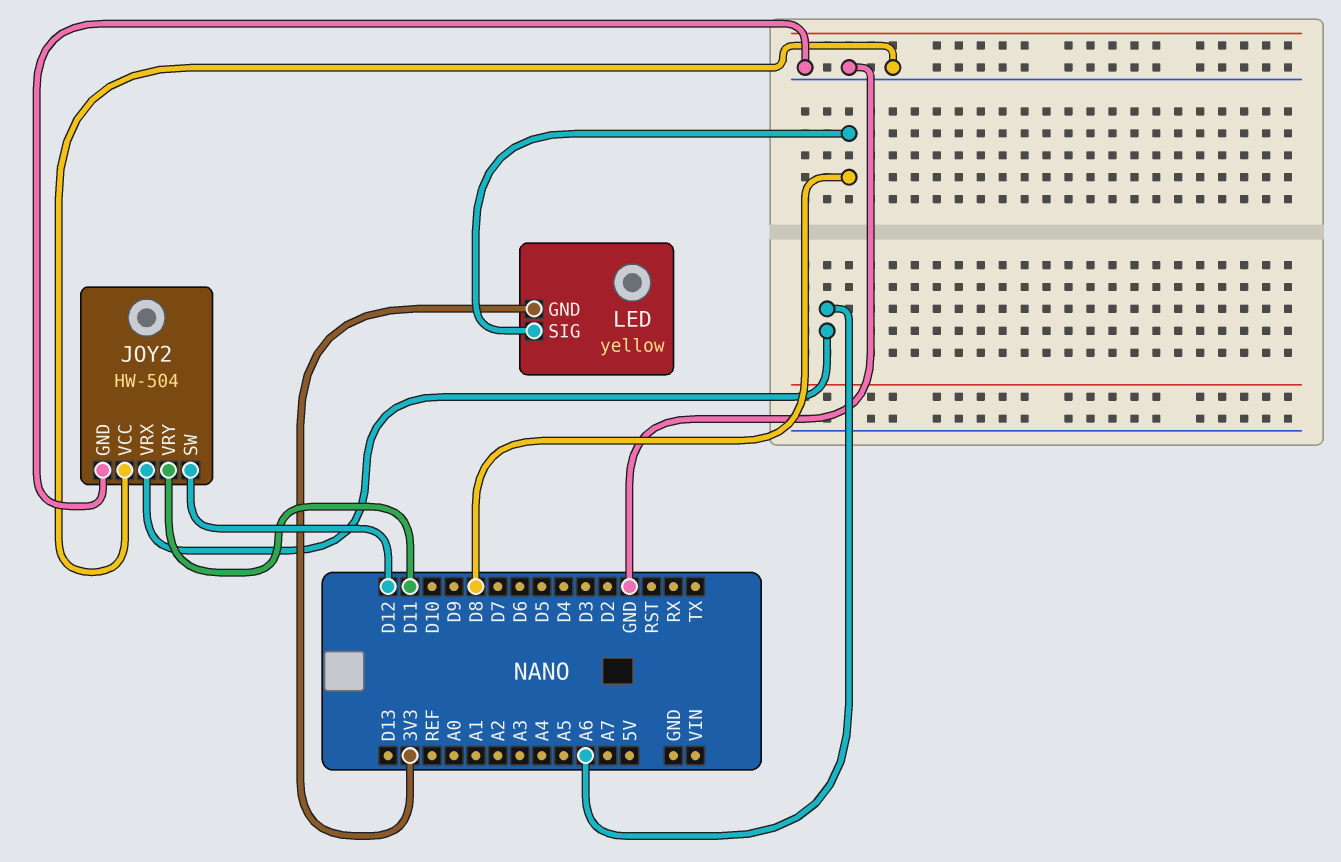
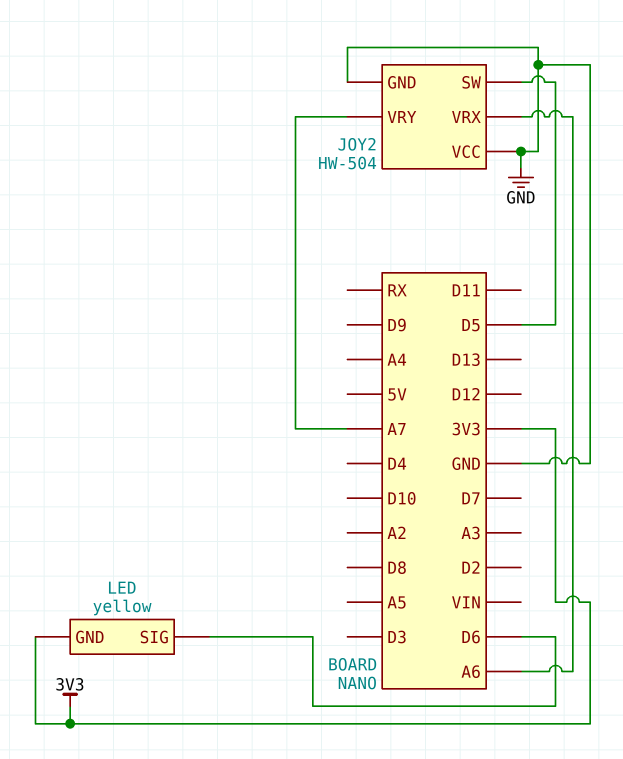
JOY2 pin SW: D12 -> D5
JOY2 pin VRY: D11 -> A7
LED pin SIG: D8 -> D6

